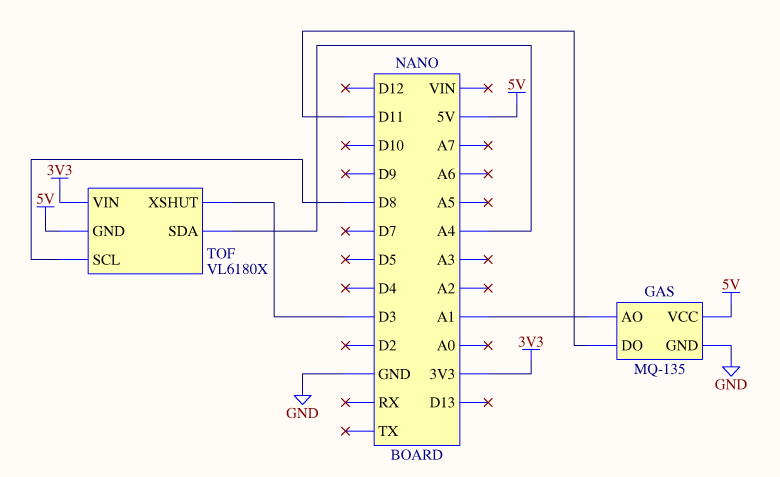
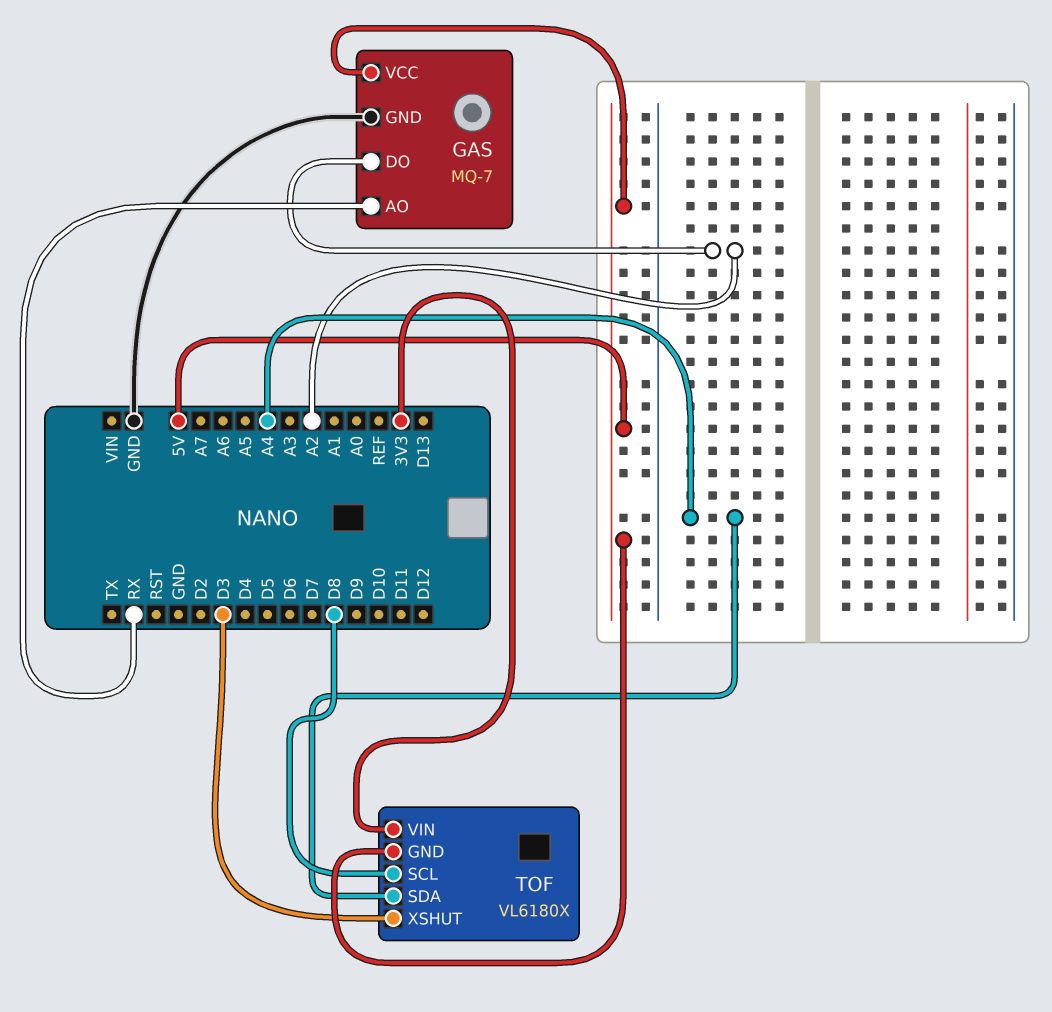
GAS: MQ-135 -> MQ-7
GAS pin AO: A1 -> RX
GAS pin DO: D11 -> A2

